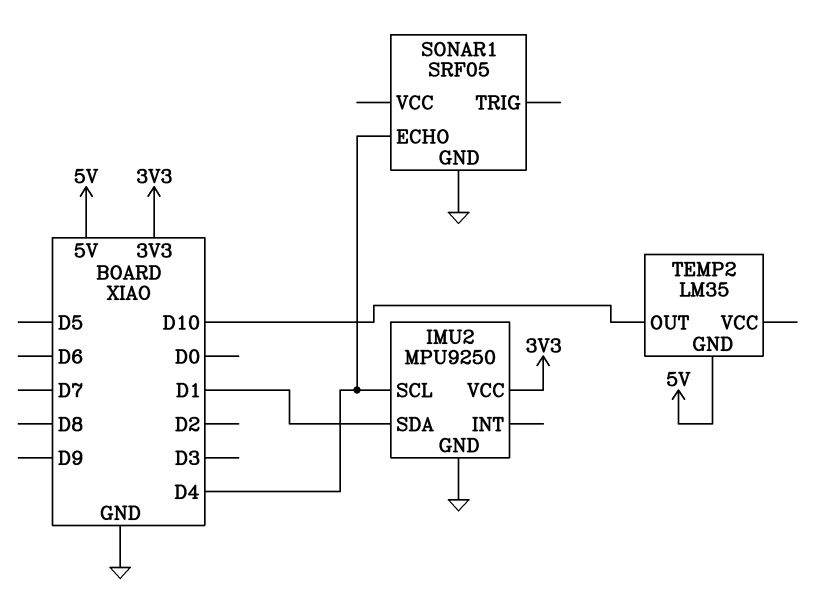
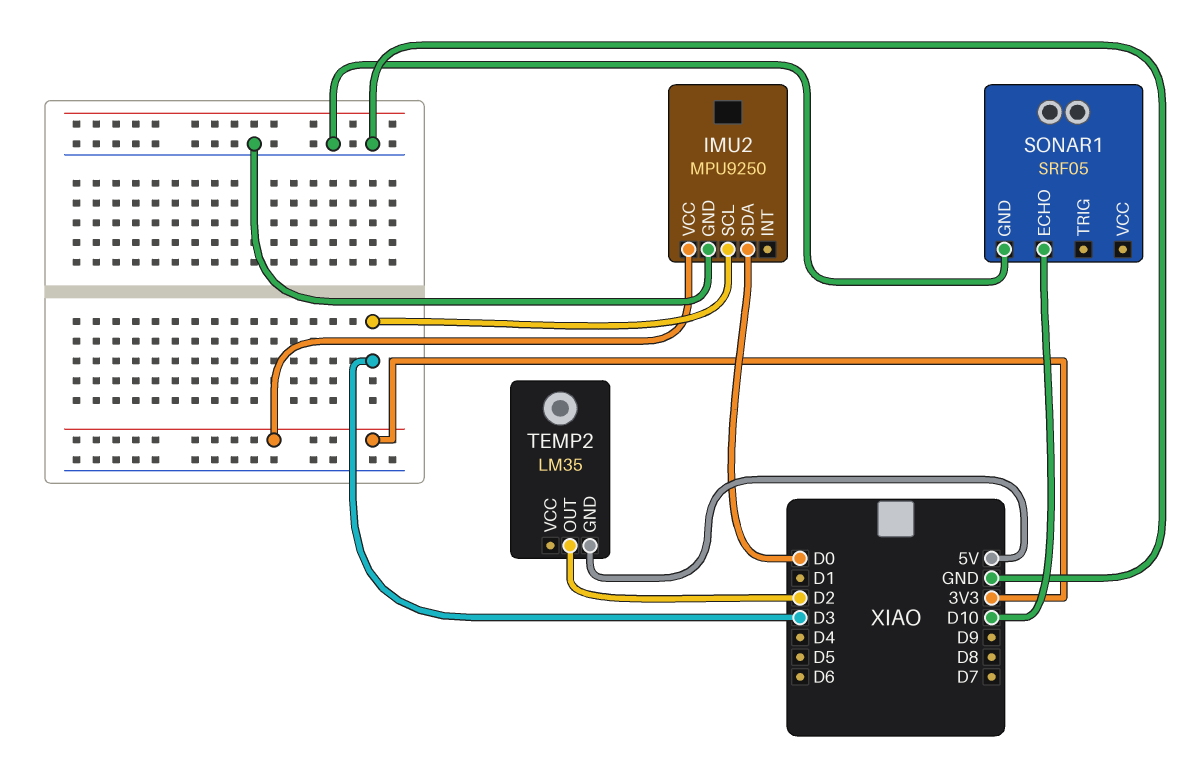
IMU2 pin SCL: D4 -> D3
IMU2 pin SDA: D1 -> D0
SONAR1 pin ECHO: D4 -> D10
TEMP2 pin OUT: D10 -> D2

